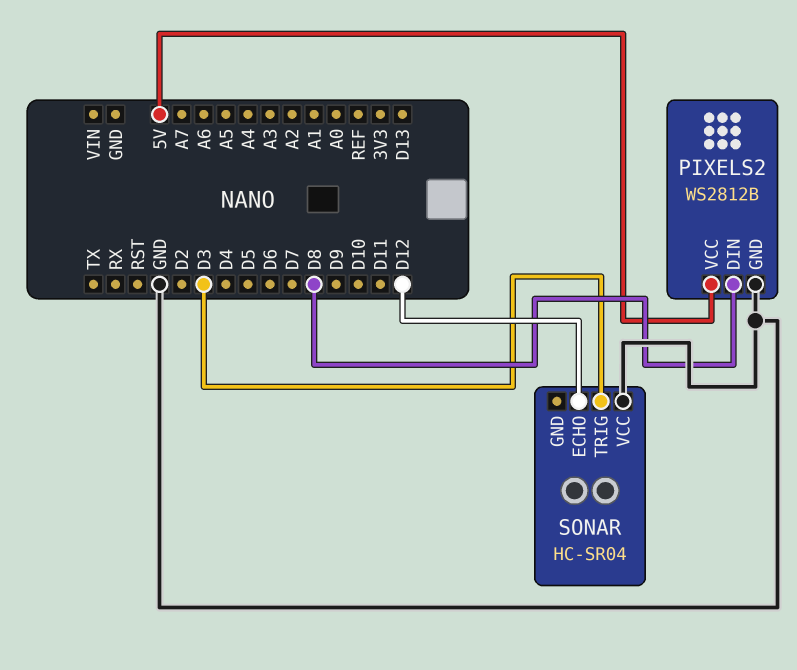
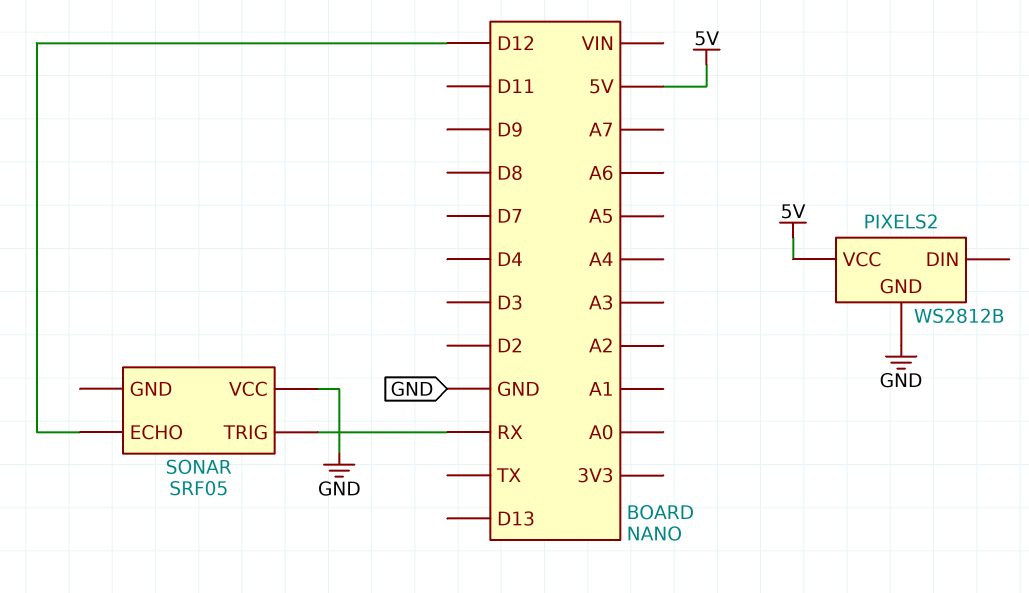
PIXELS2 pin DIN: D8 -> none
SONAR: HC-SR04 -> SRF05
SONAR pin TRIG: D3 -> RX

